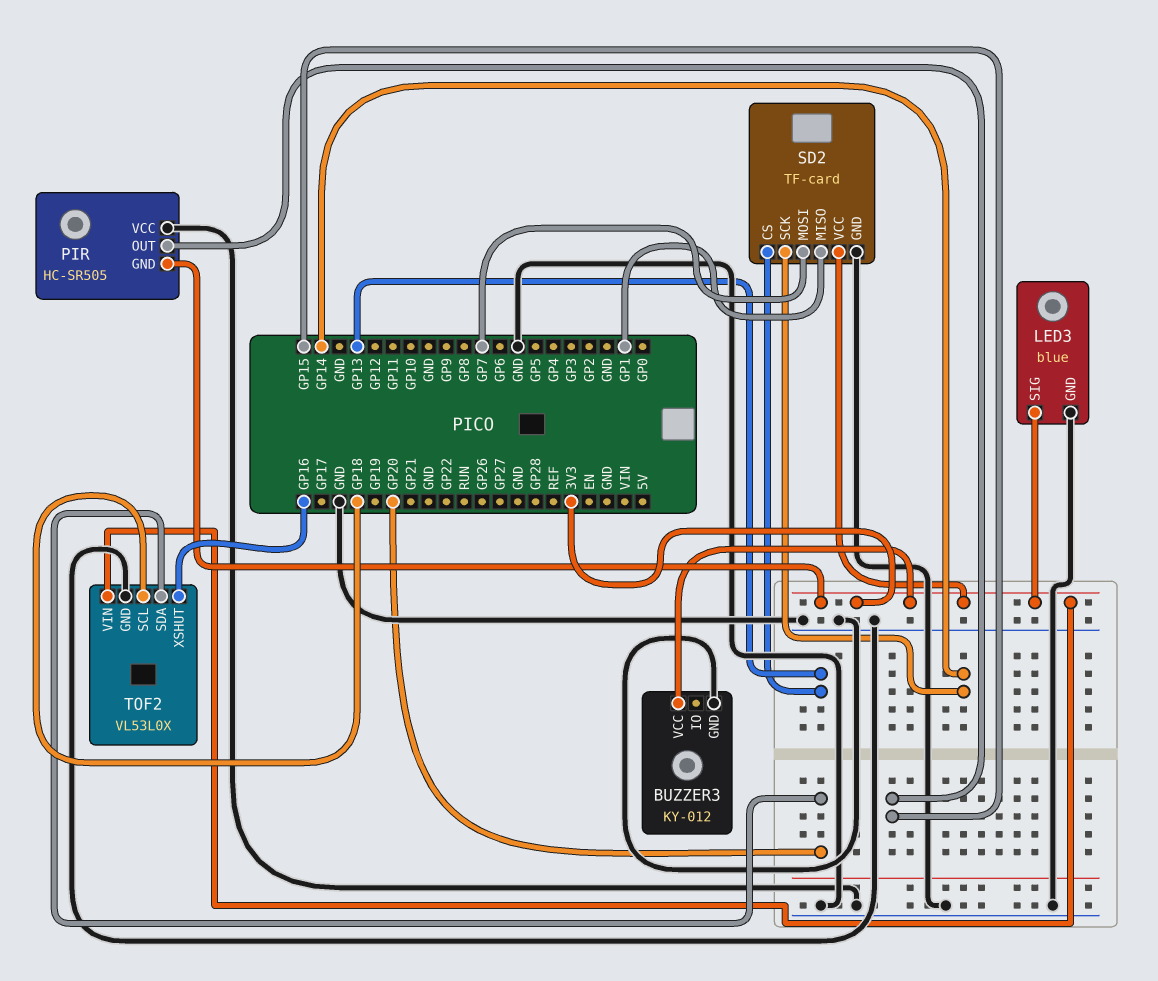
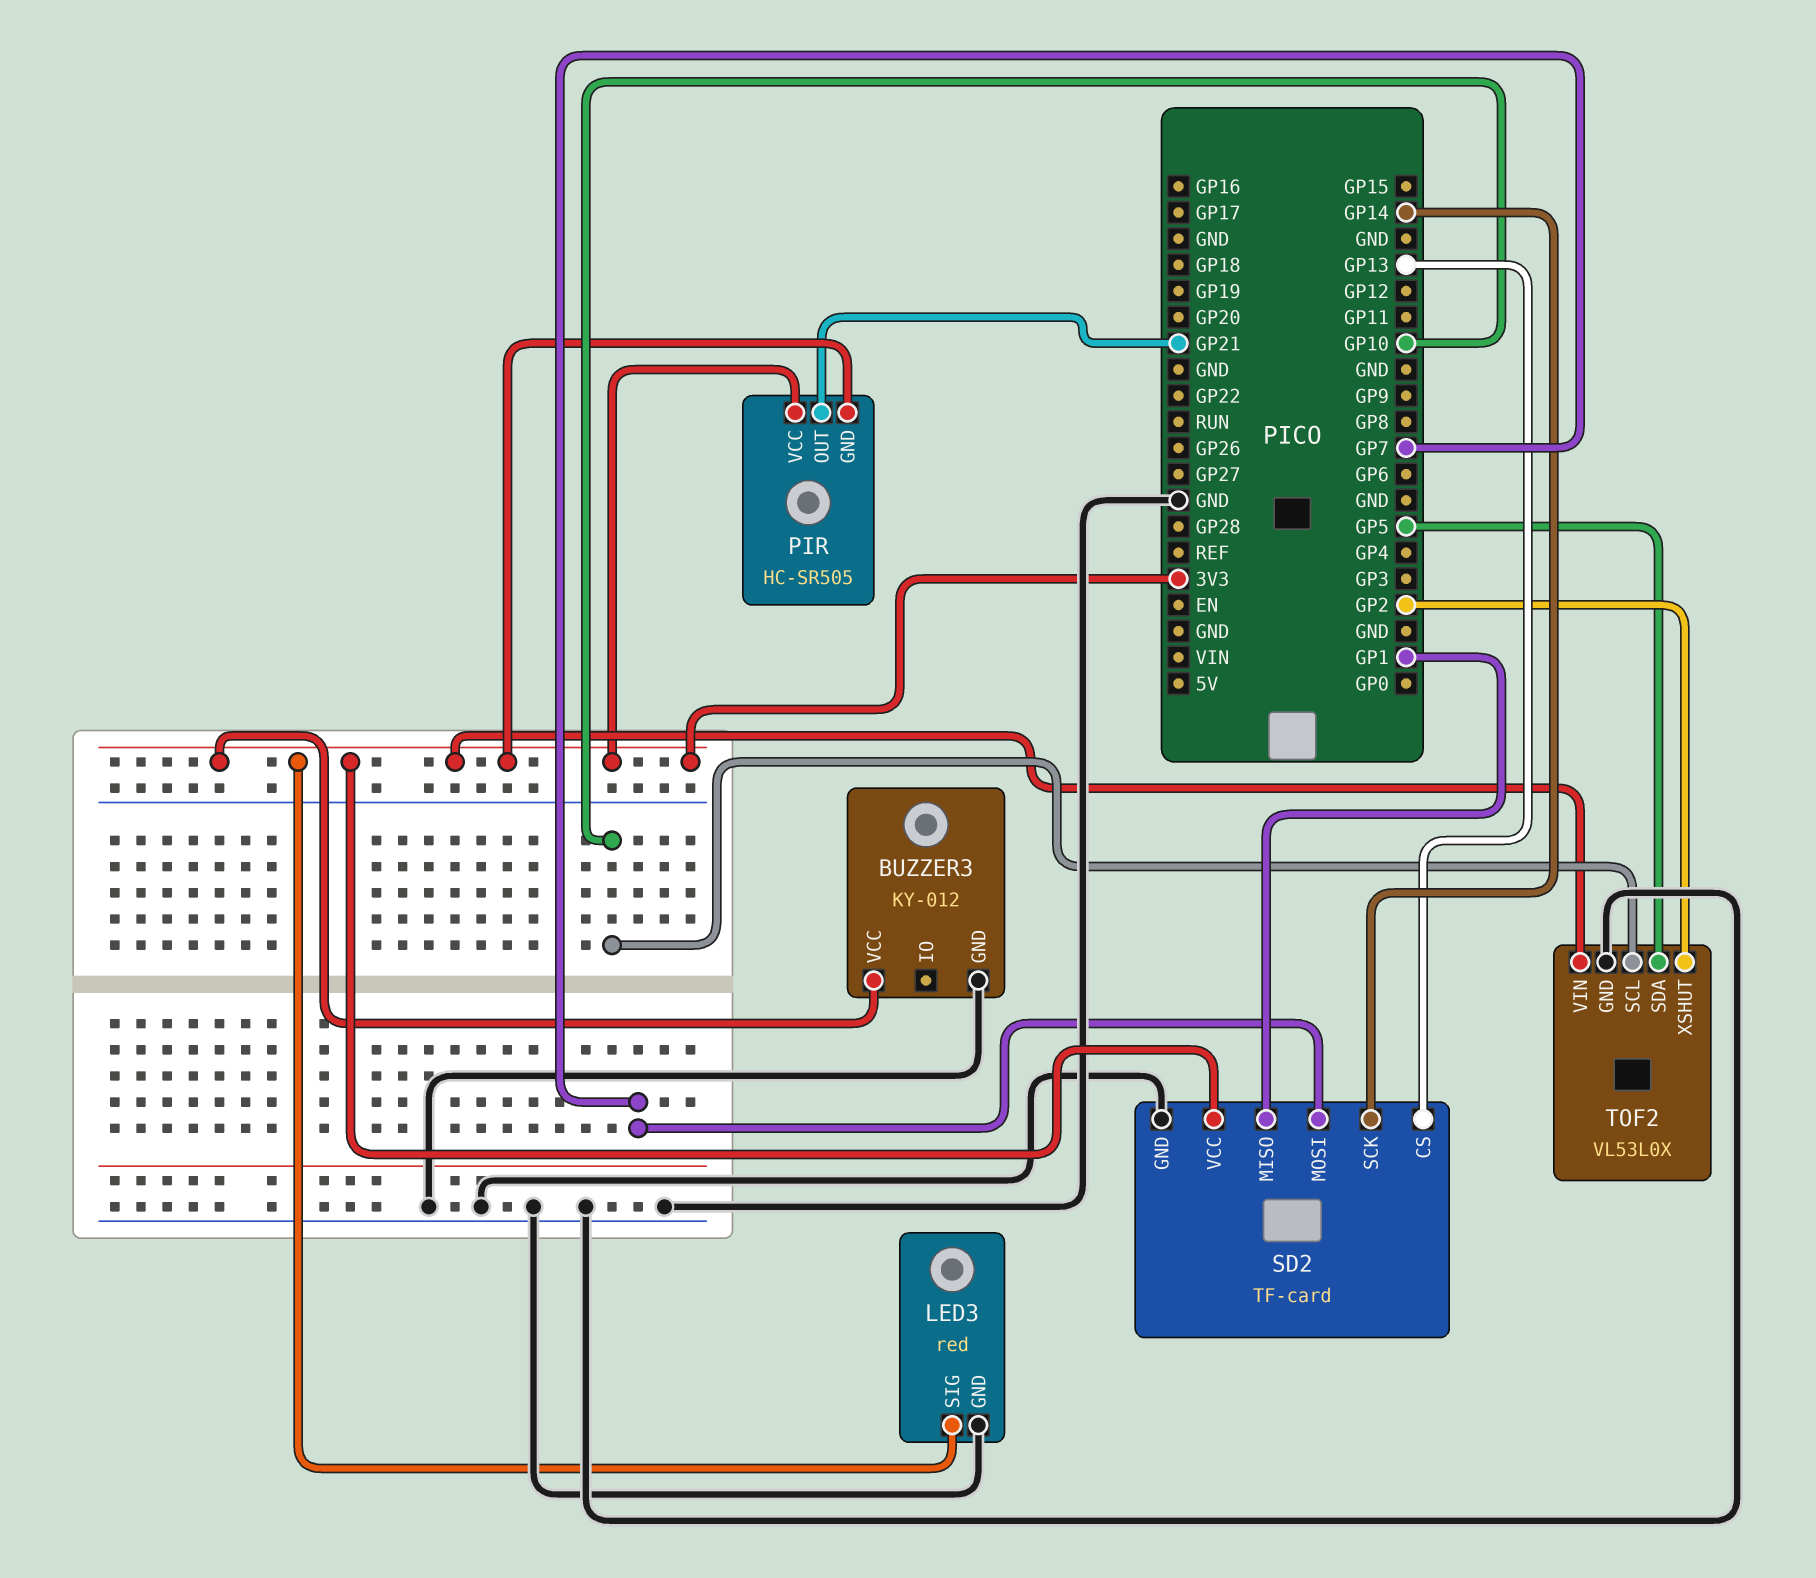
LED3: blue -> red
PIR pin OUT: GP15 -> GP21
PIR pin VCC: GND -> 3V3
TOF2 pin SCL: GP18 -> GP10
TOF2 pin SDA: GP20 -> GP5
TOF2 pin XSHUT: GP16 -> GP2

